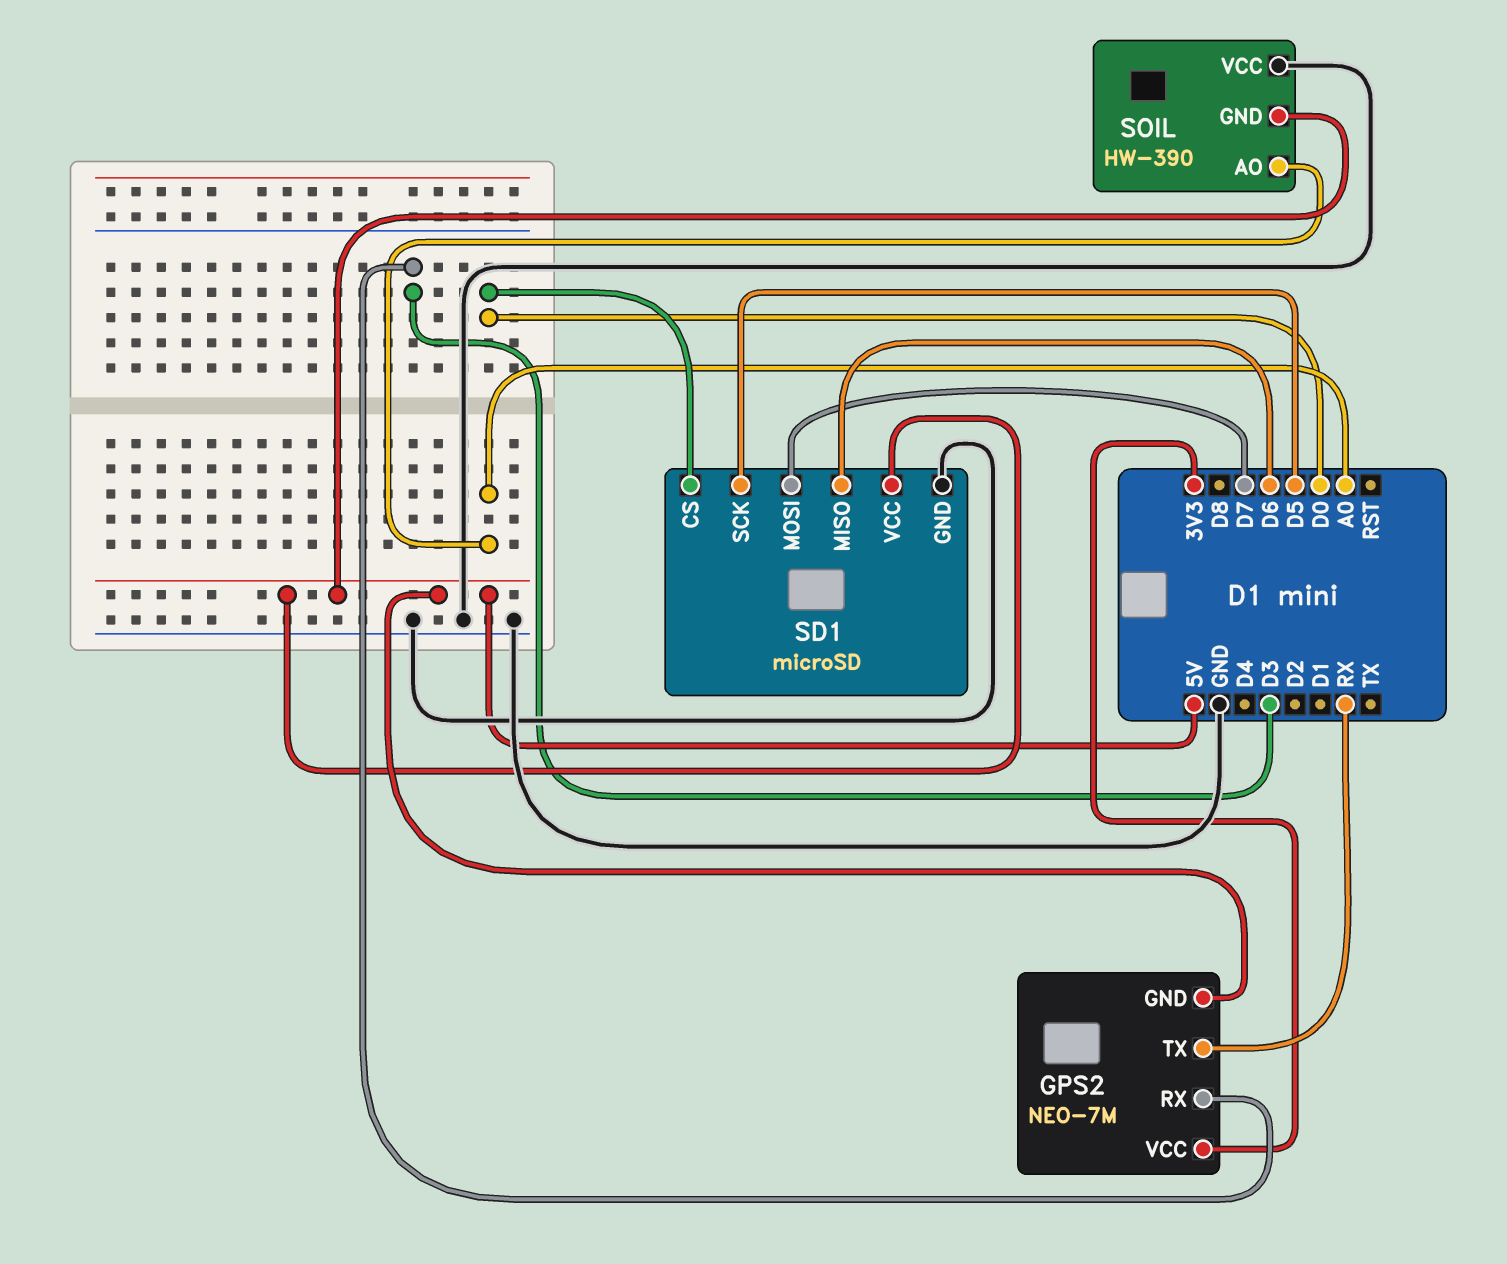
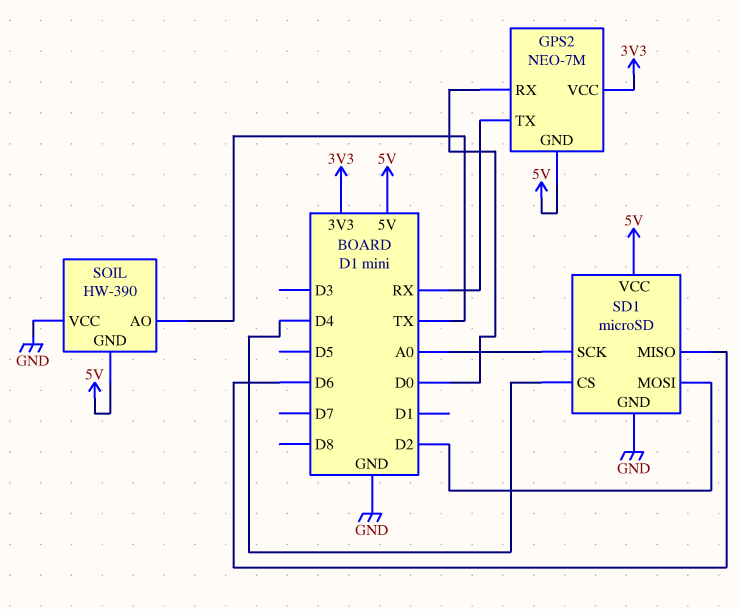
GPS2 pin RX: D3 -> D0
SD1 pin CS: D0 -> D4
SD1 pin MOSI: D7 -> D2
SD1 pin SCK: D5 -> A0
SOIL pin AO: A0 -> TX

